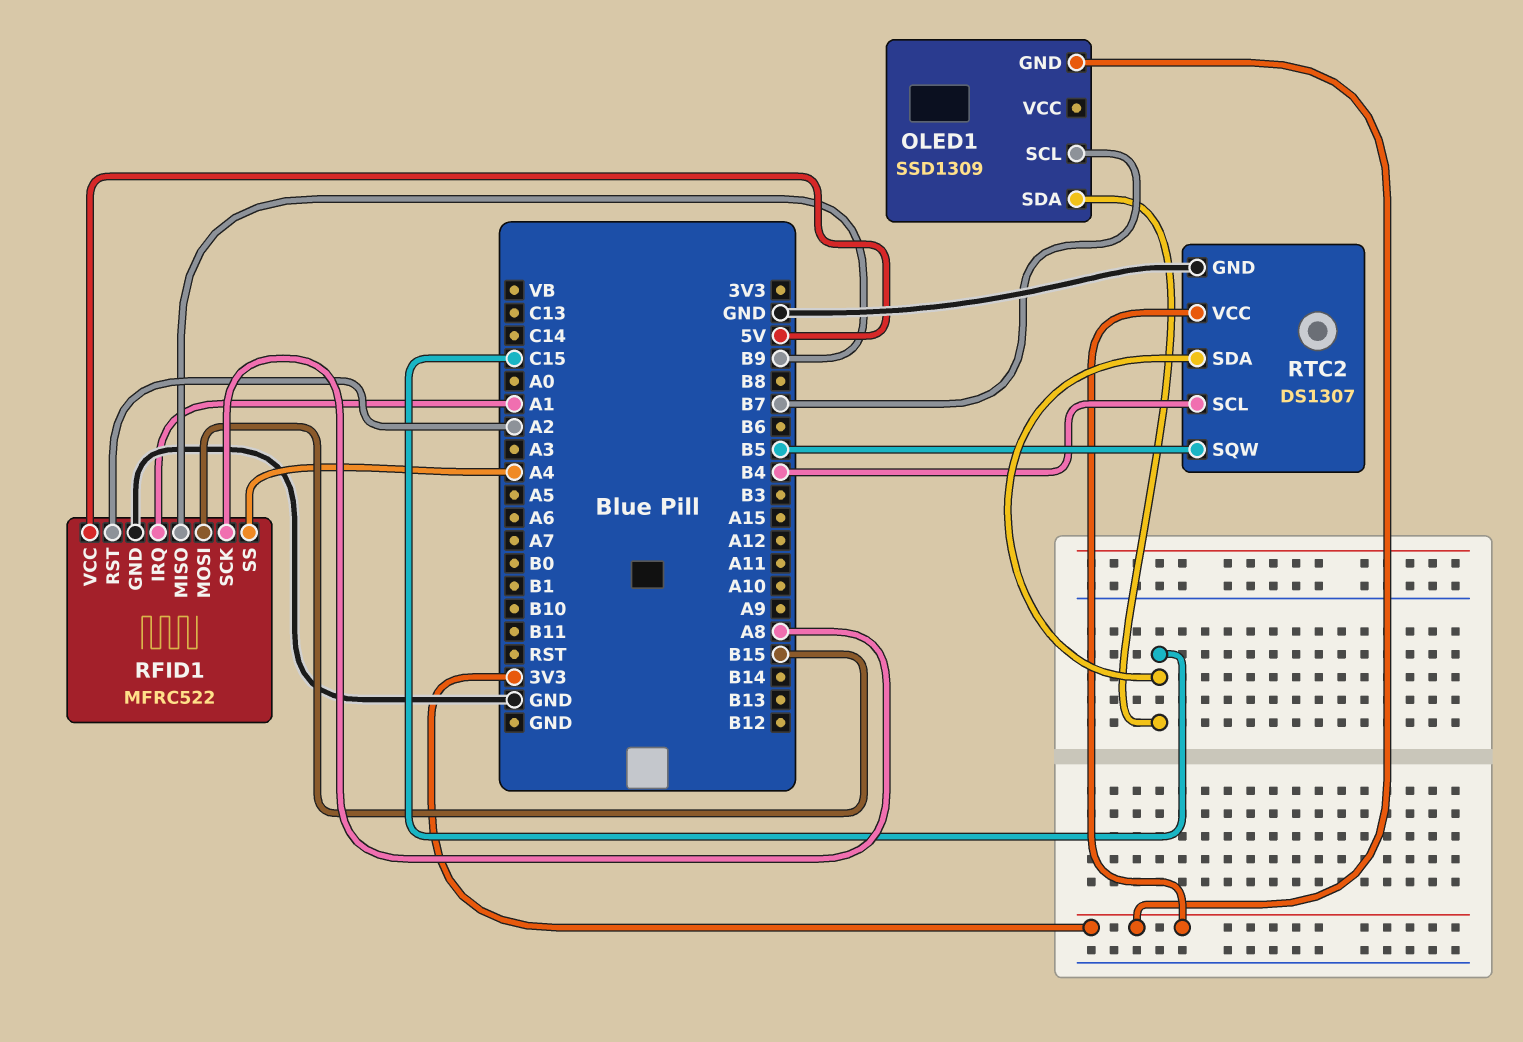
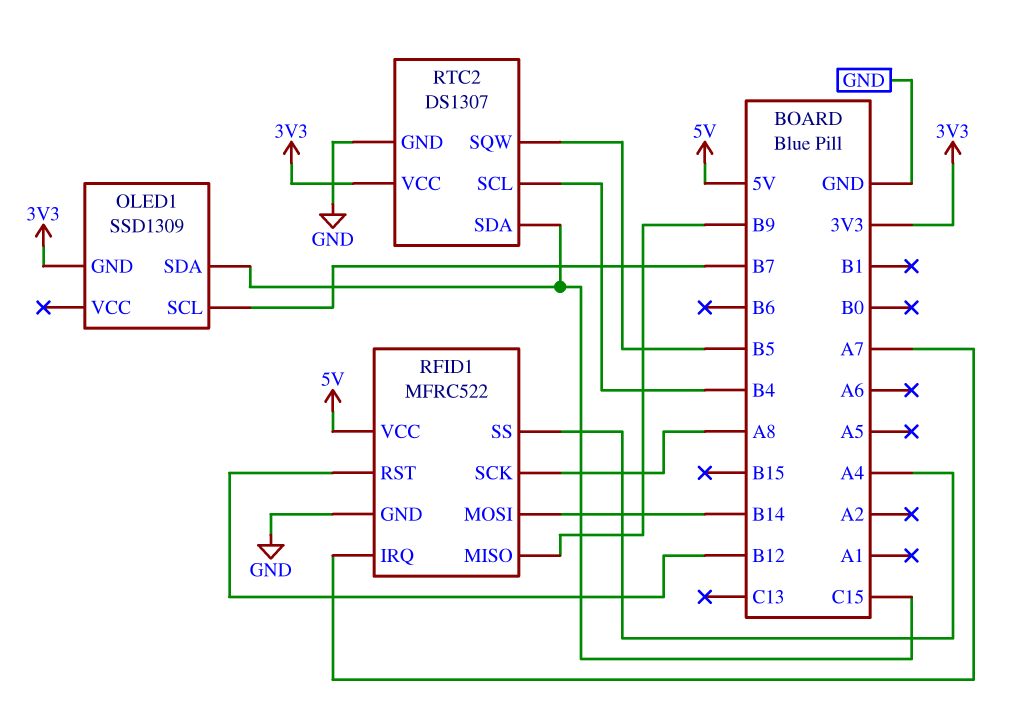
RFID1 pin IRQ: A1 -> A7
RFID1 pin MOSI: B15 -> B14
RFID1 pin RST: A2 -> B12

